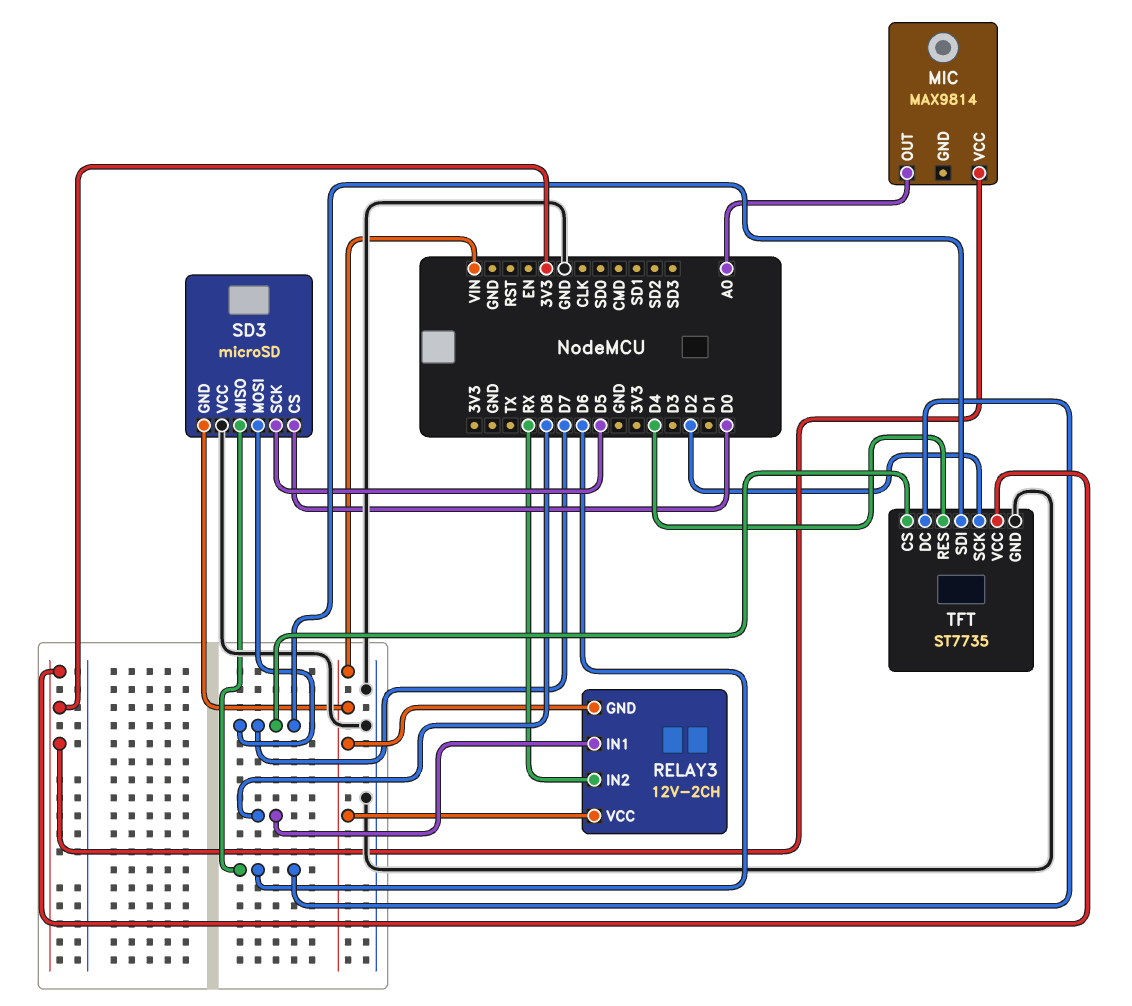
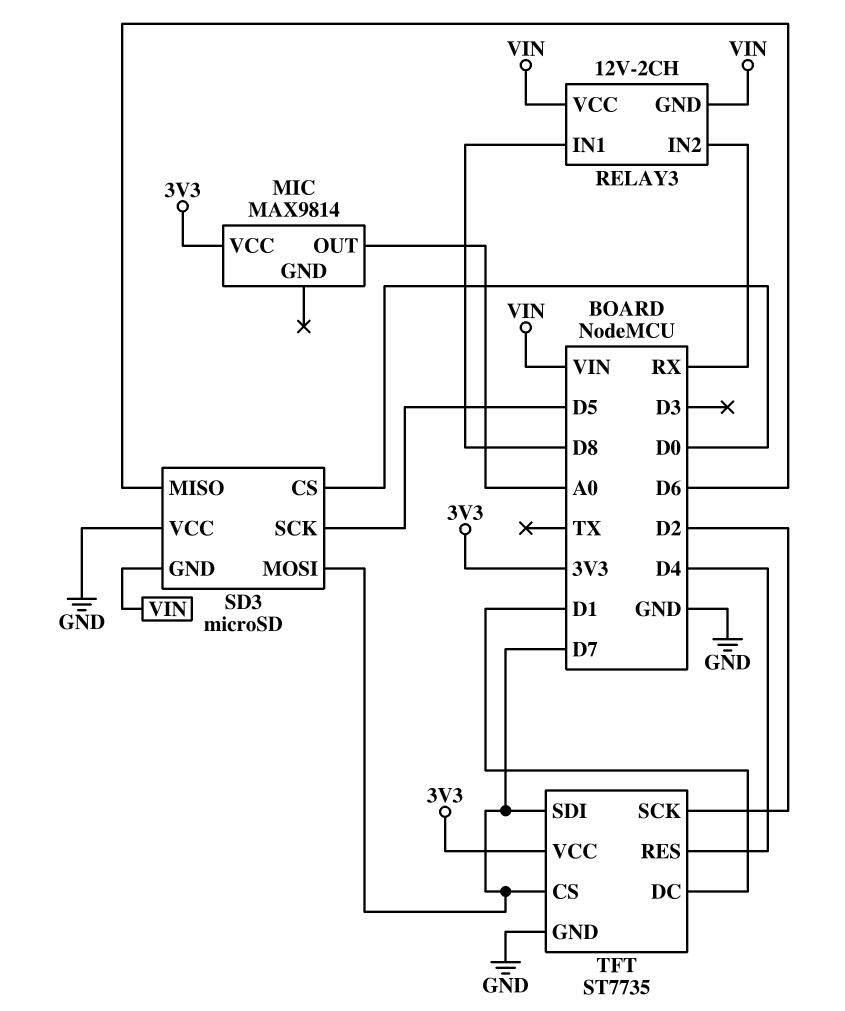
TFT pin DC: D6 -> D1

